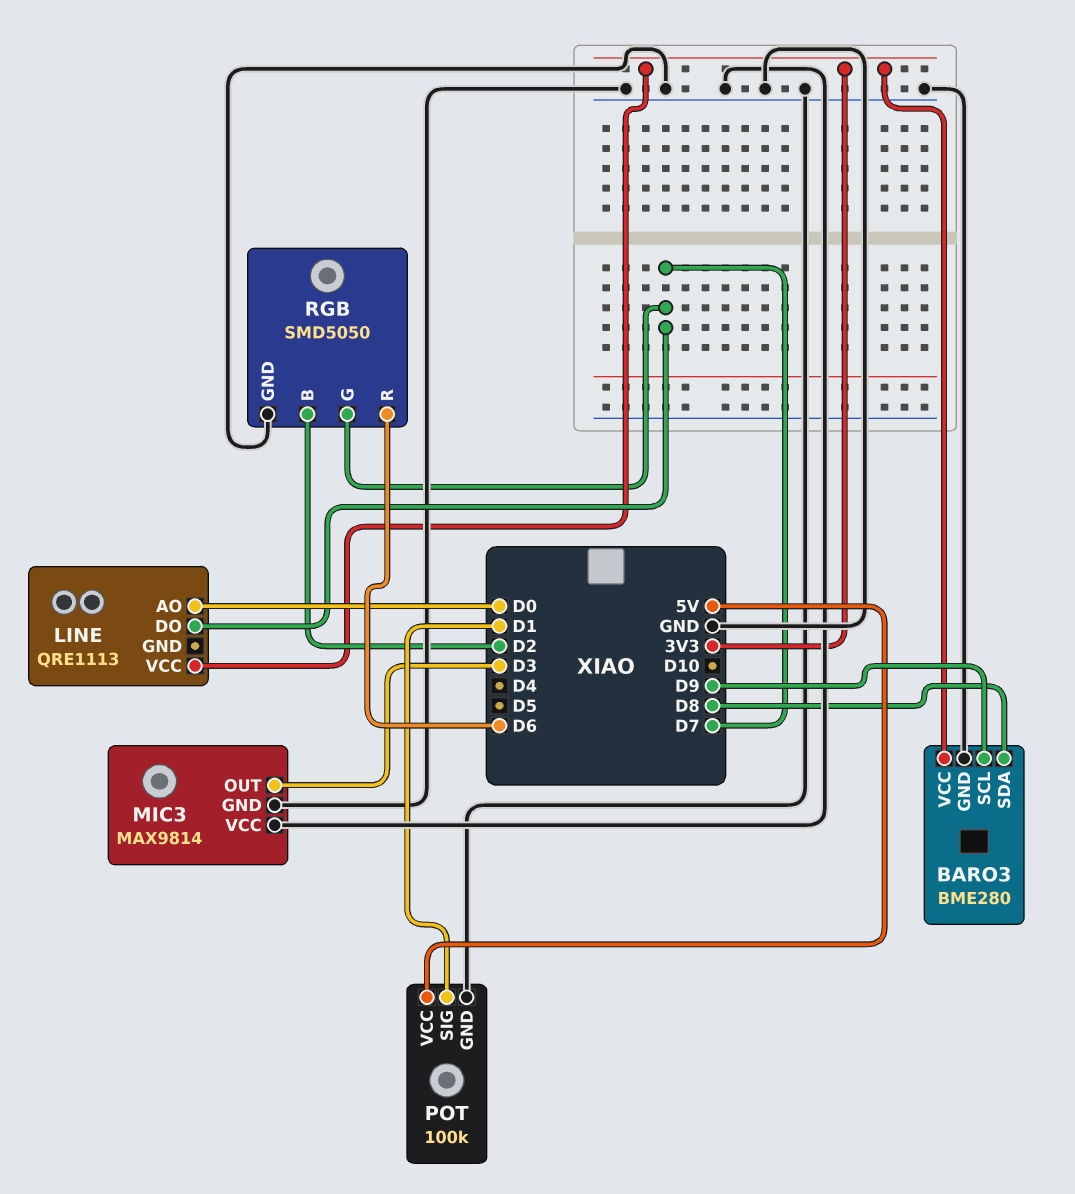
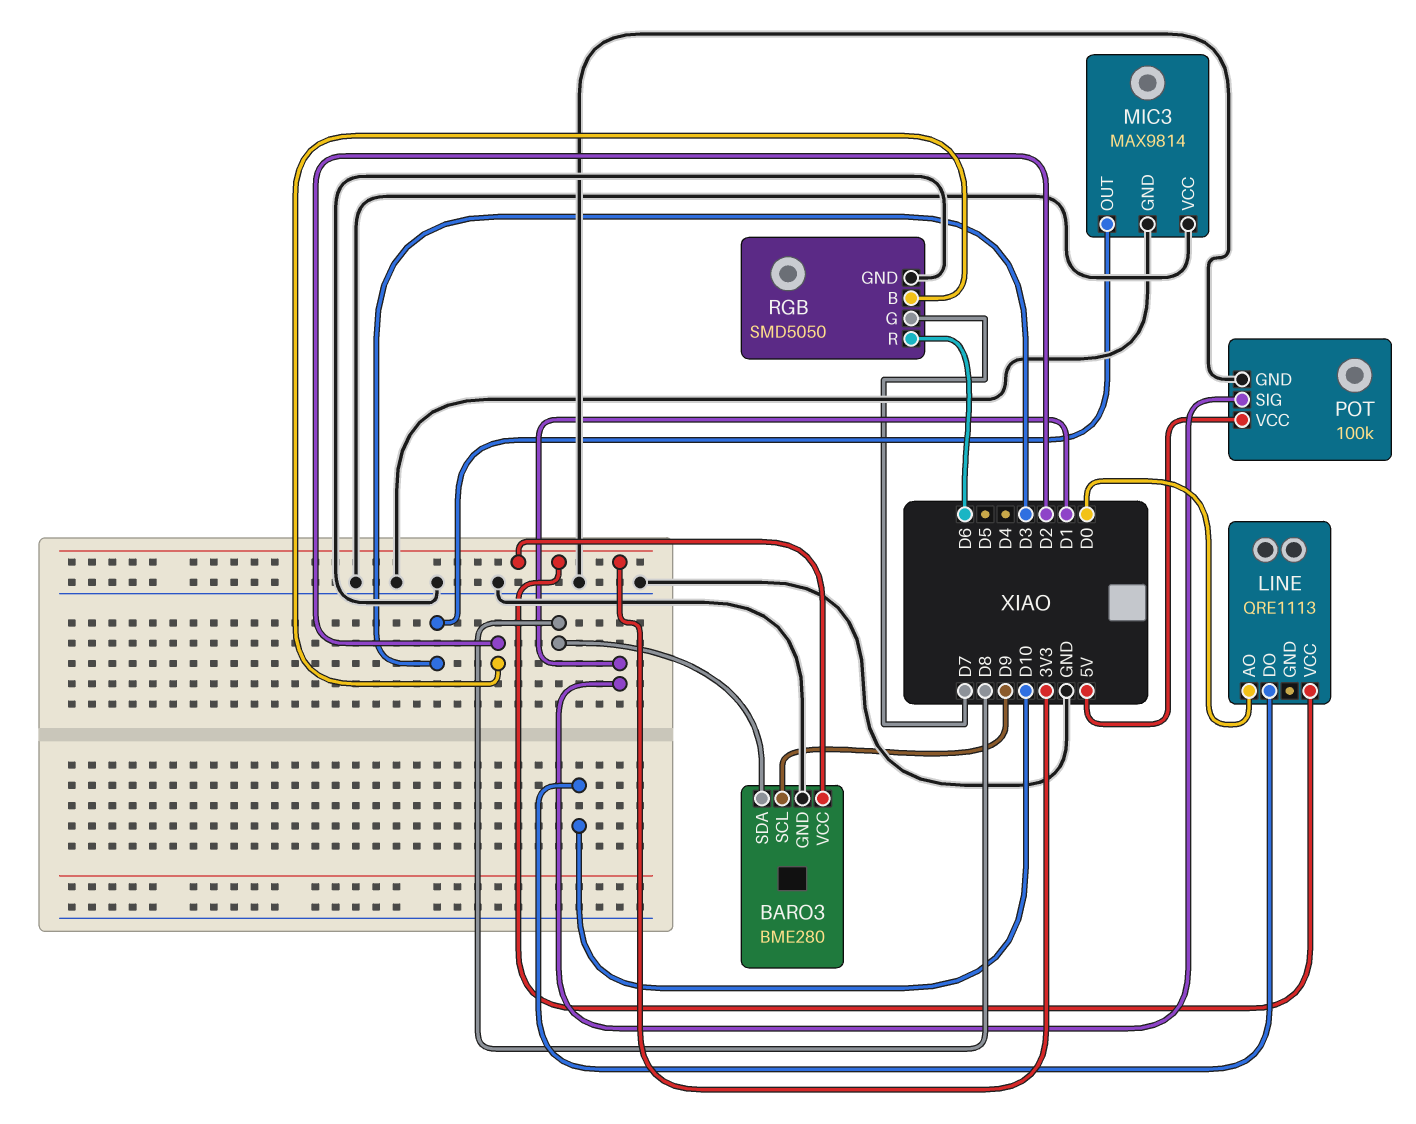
LINE pin DO: D7 -> D10

